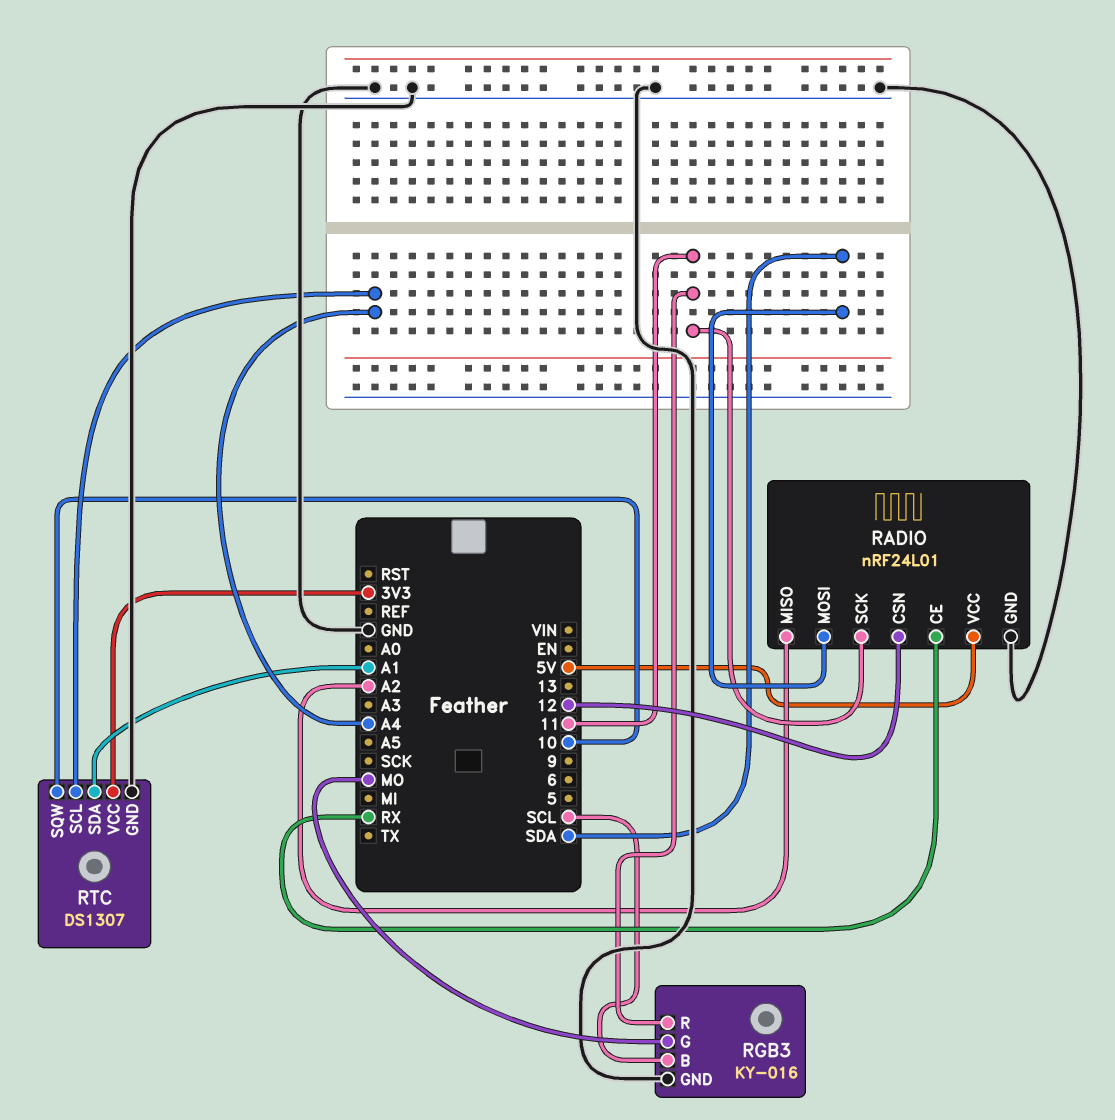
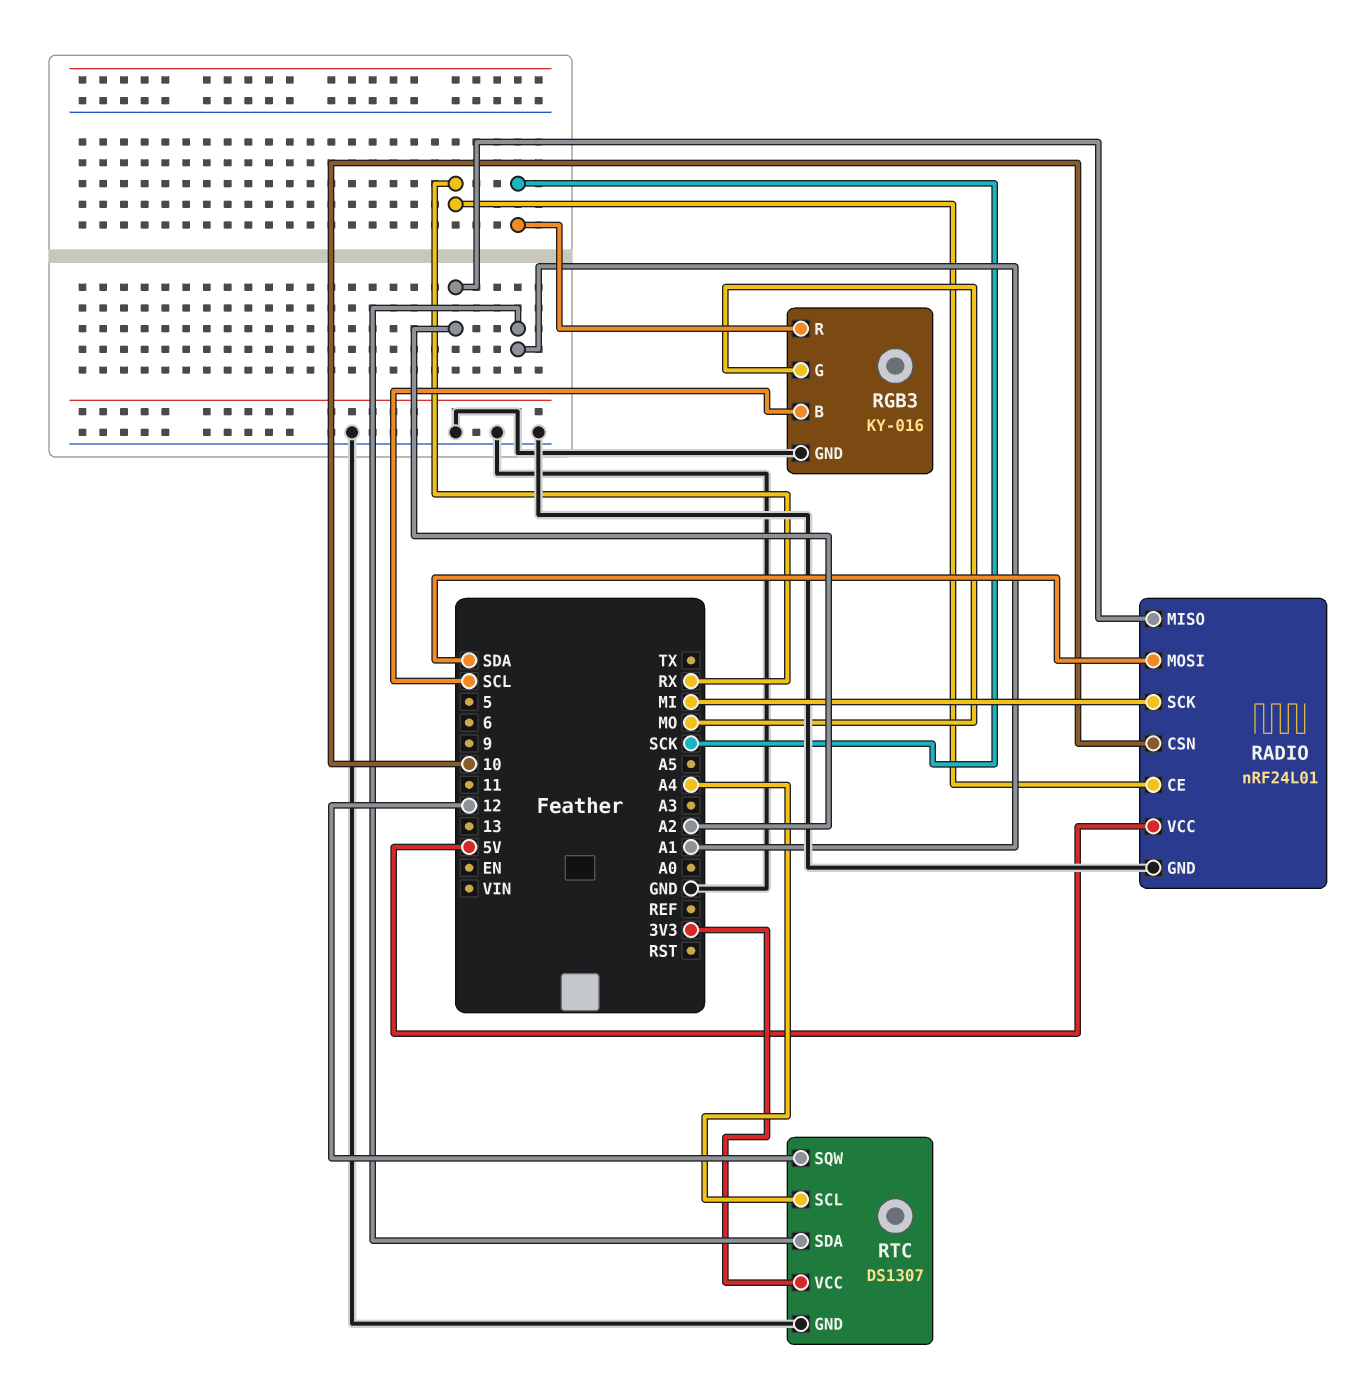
RADIO pin CSN: 12 -> 10
RADIO pin SCK: 11 -> MI
RGB3 pin R: 11 -> SCK
RTC pin SQW: 10 -> 12

